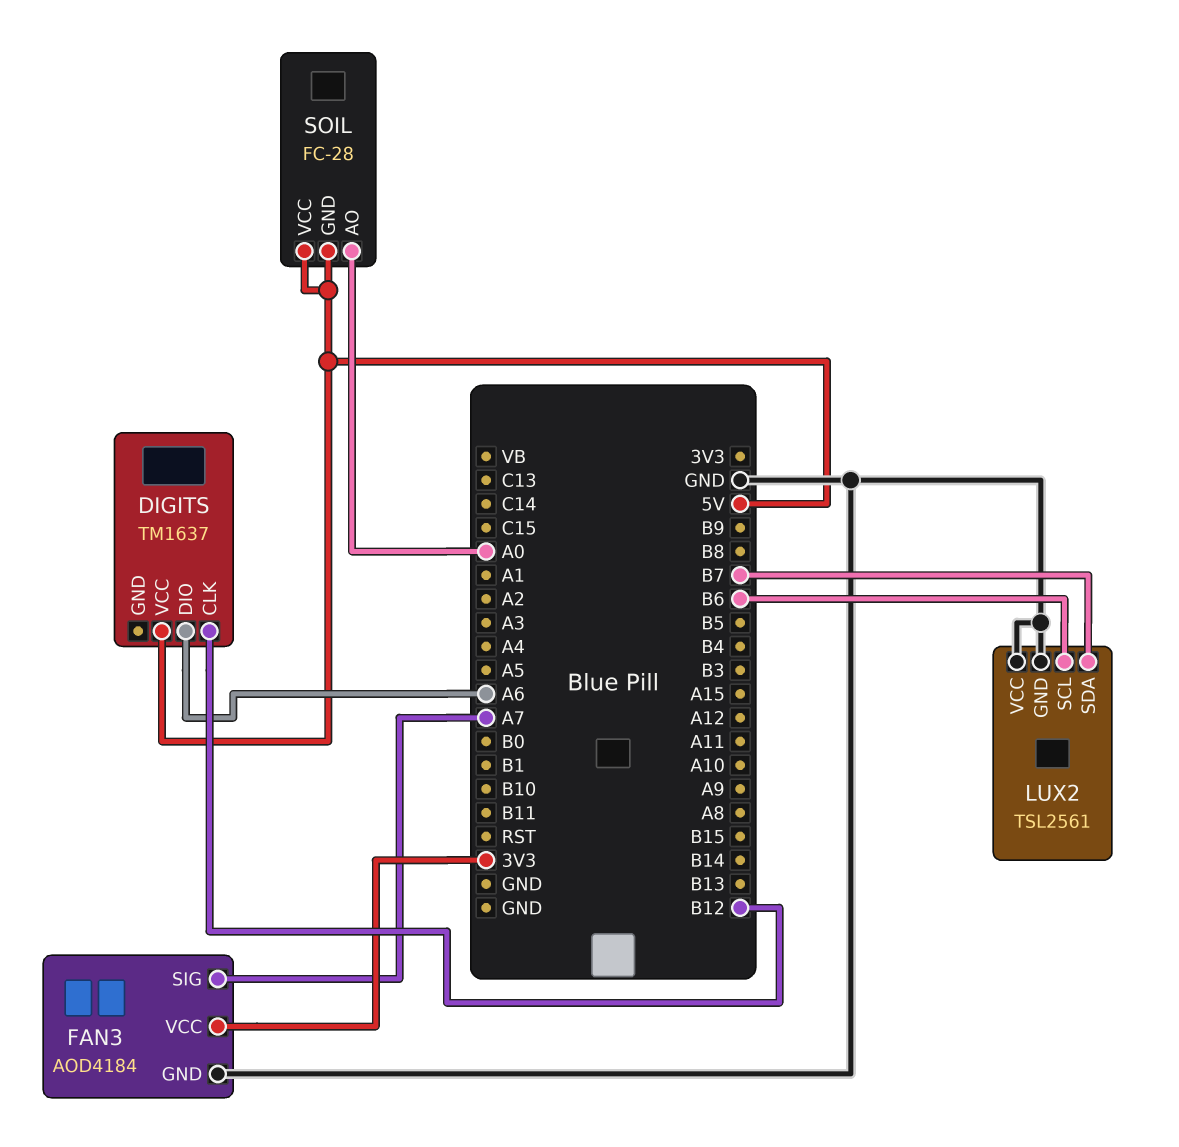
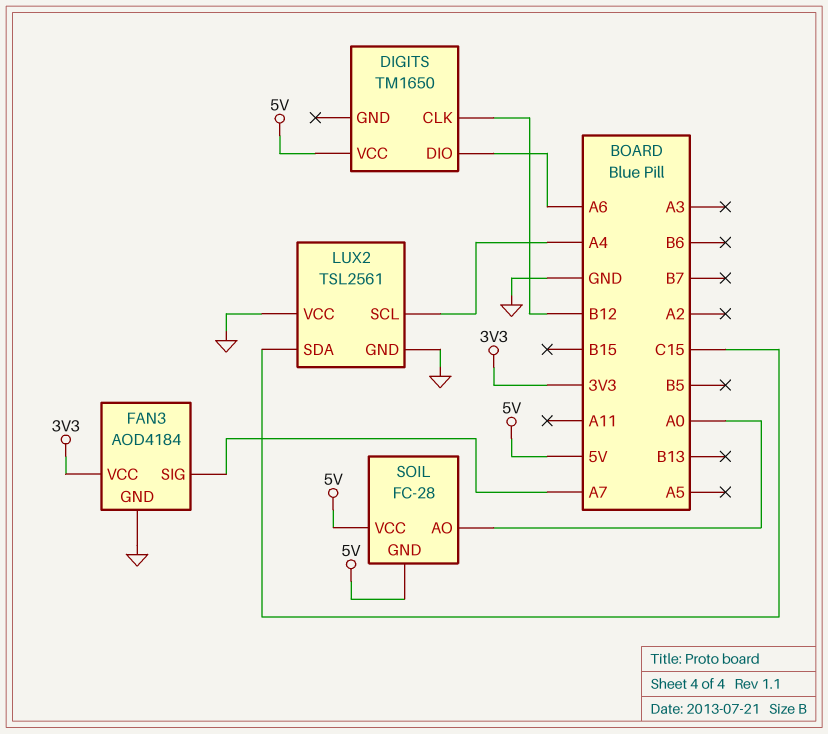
DIGITS: TM1637 -> TM1650
LUX2 pin SCL: B6 -> A4
LUX2 pin SDA: B7 -> C15

